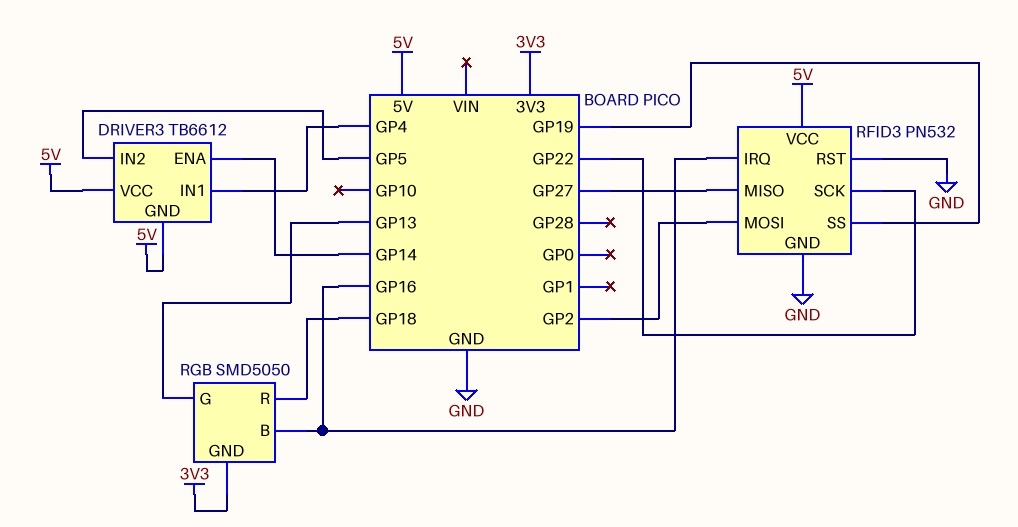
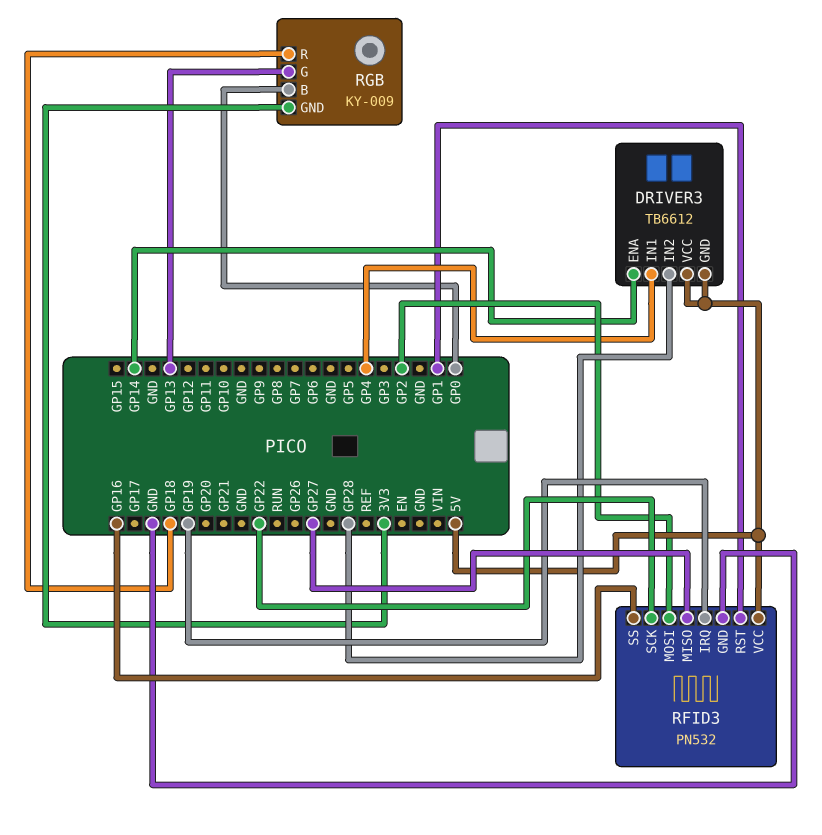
DRIVER3 pin IN2: GP5 -> GP28
RFID3 pin IRQ: GP16 -> GP19
RFID3 pin RST: GND -> GP1
RFID3 pin SS: GP19 -> GP16
RGB: SMD5050 -> KY-009
RGB pin B: GP16 -> GP0

